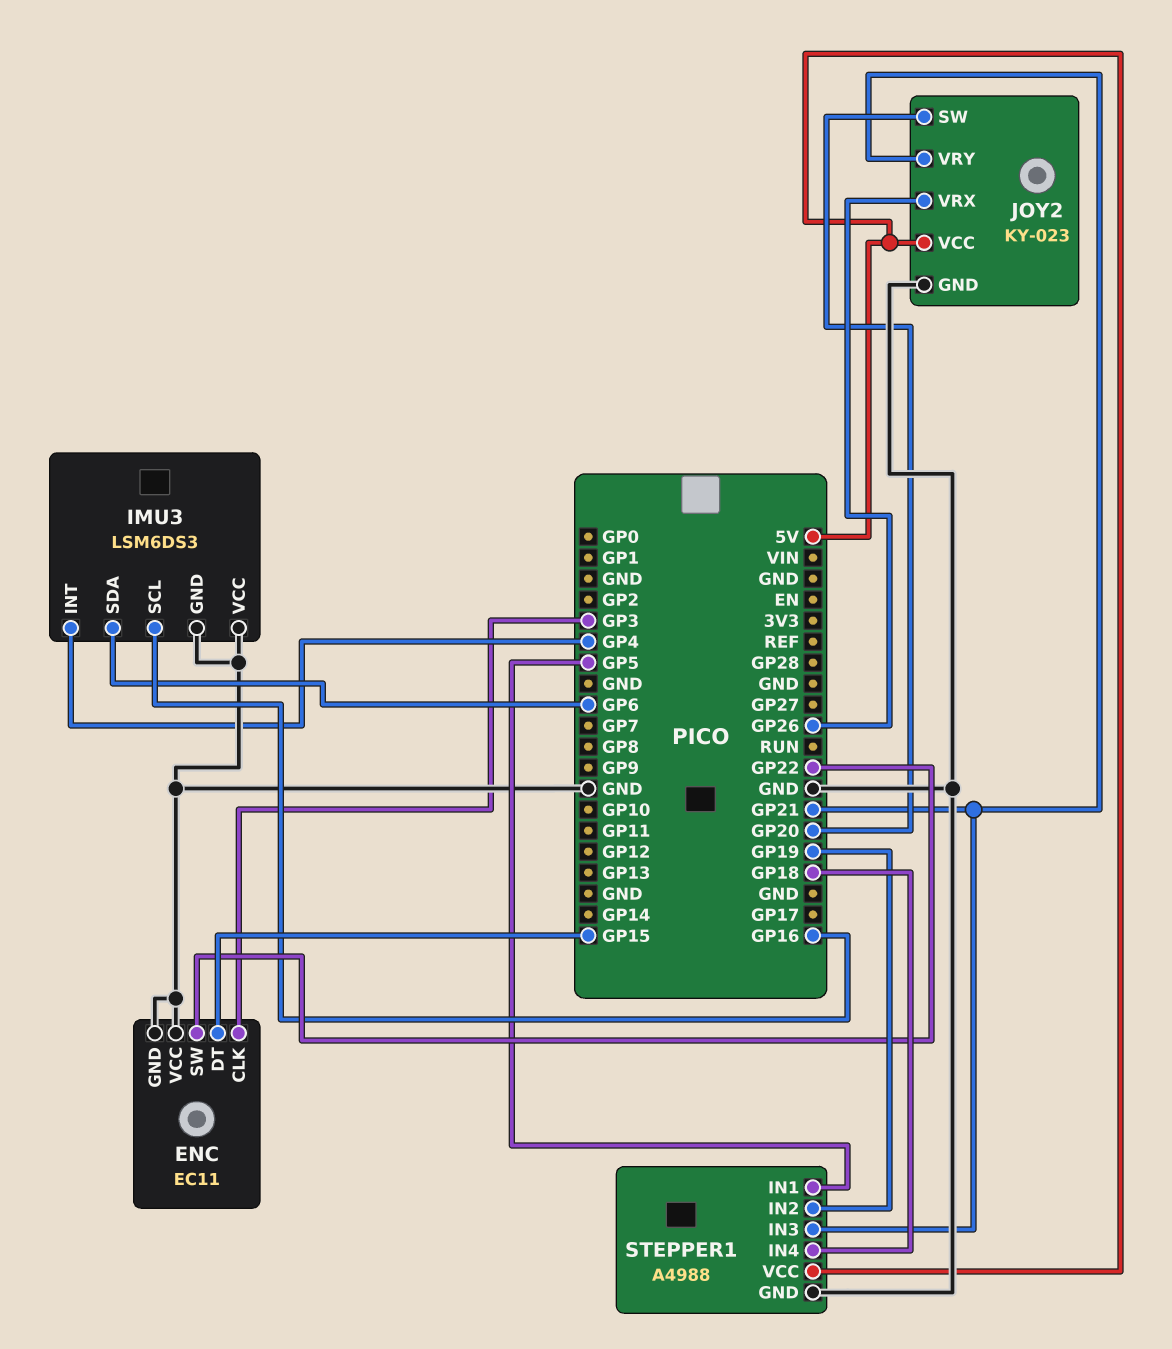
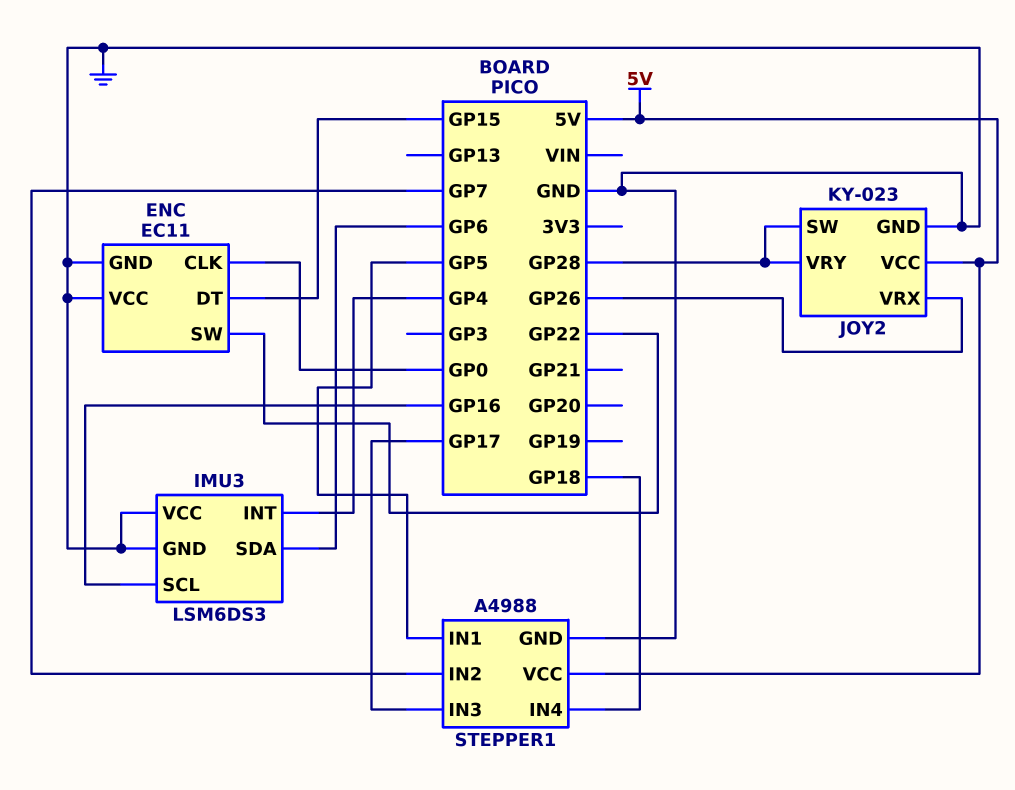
ENC pin CLK: GP3 -> GP0
JOY2 pin SW: GP20 -> GP28
JOY2 pin VRY: GP21 -> GP28
STEPPER1 pin IN2: GP19 -> GP7
STEPPER1 pin IN3: GP21 -> GP17

